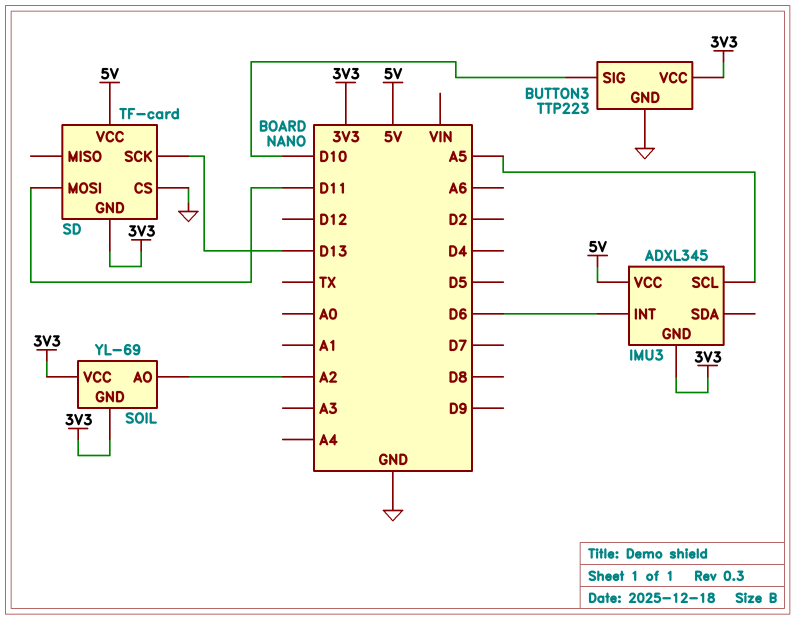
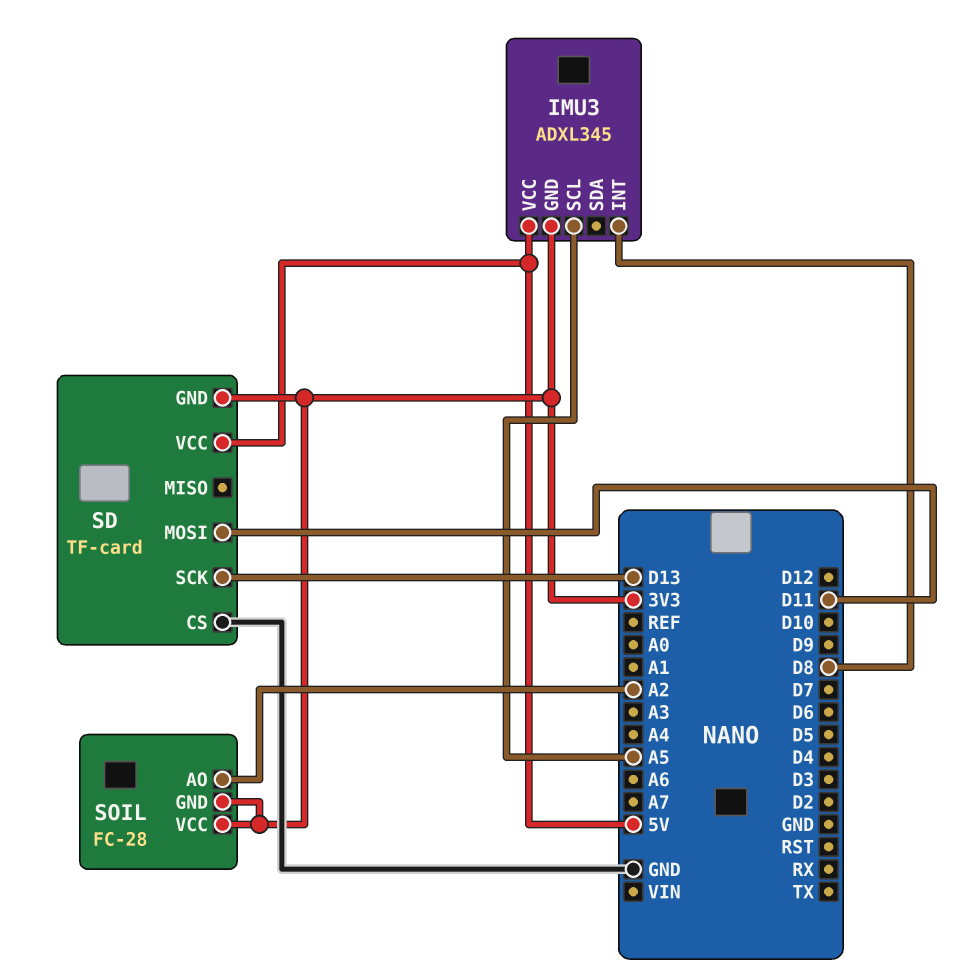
BUTTON3: TTP223 -> none
BUTTON3 pin GND: GND -> none
BUTTON3 pin SIG: D10 -> none
BUTTON3 pin VCC: 3V3 -> none
IMU3 pin INT: D6 -> D8
SOIL: YL-69 -> FC-28

